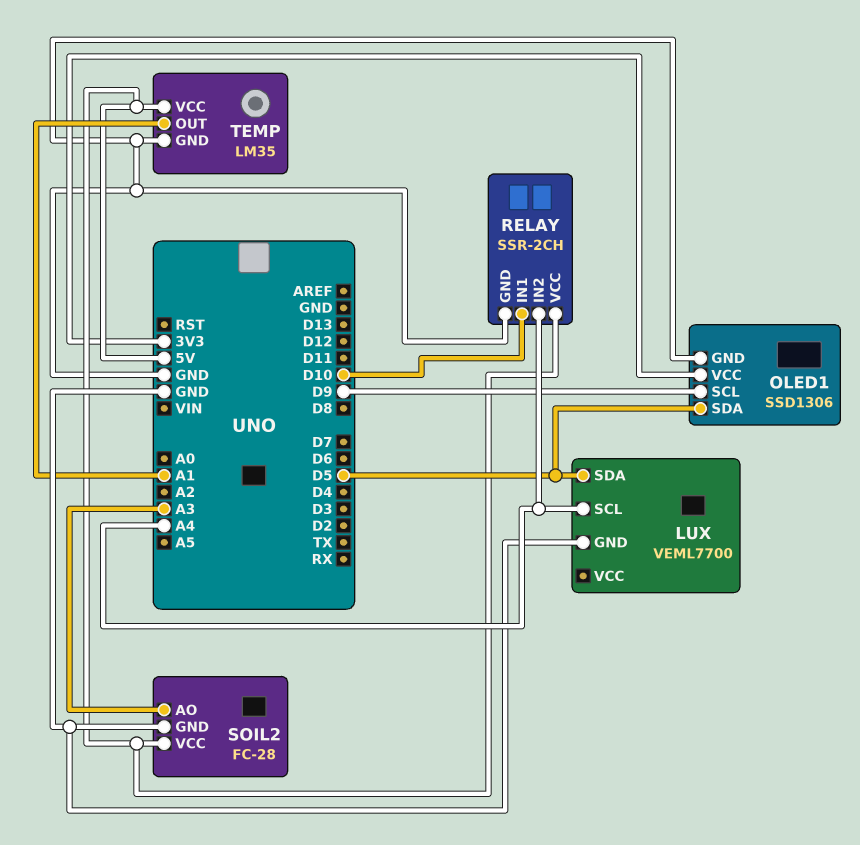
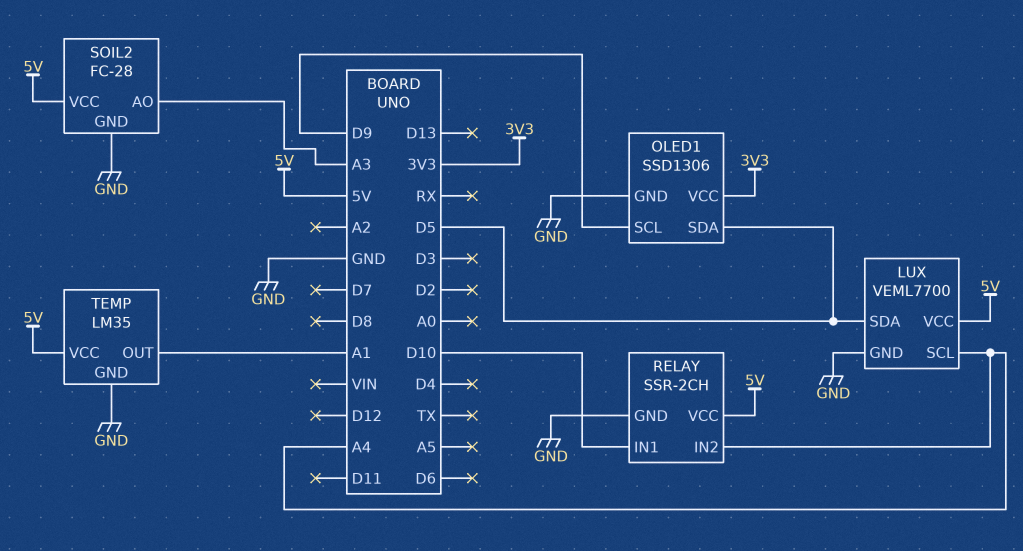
LUX pin VCC: none -> 5V

